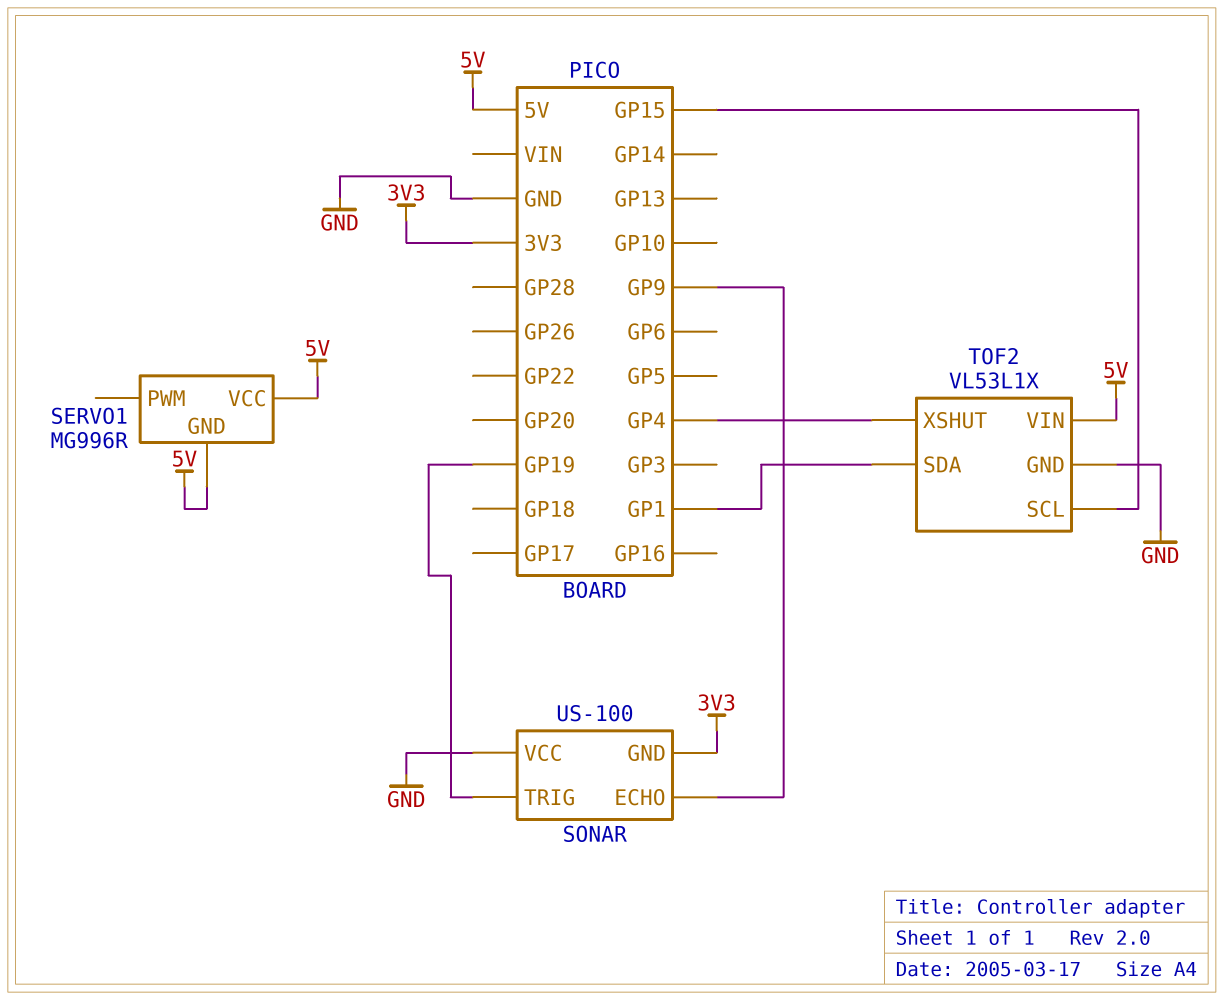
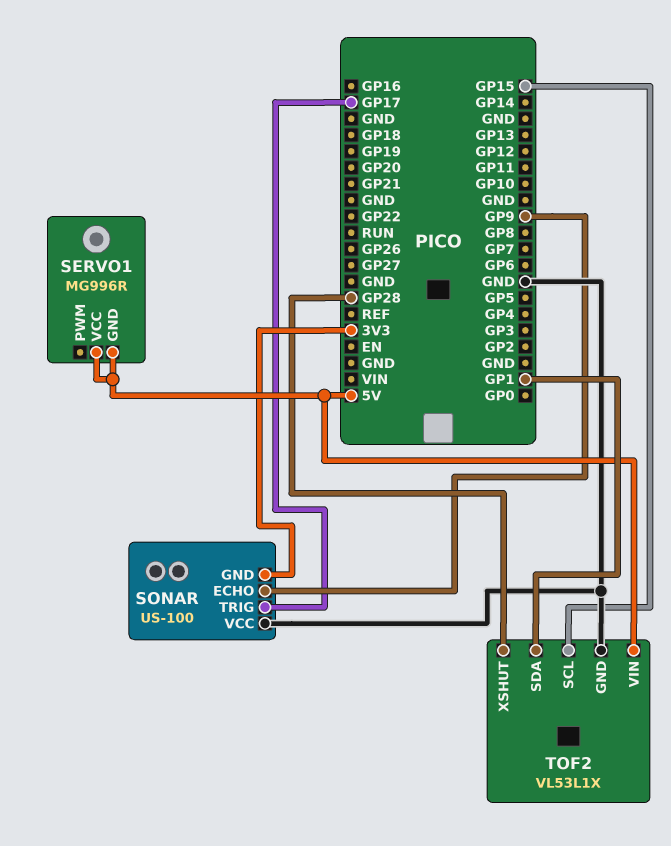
SONAR pin TRIG: GP19 -> GP17
TOF2 pin XSHUT: GP4 -> GP28

